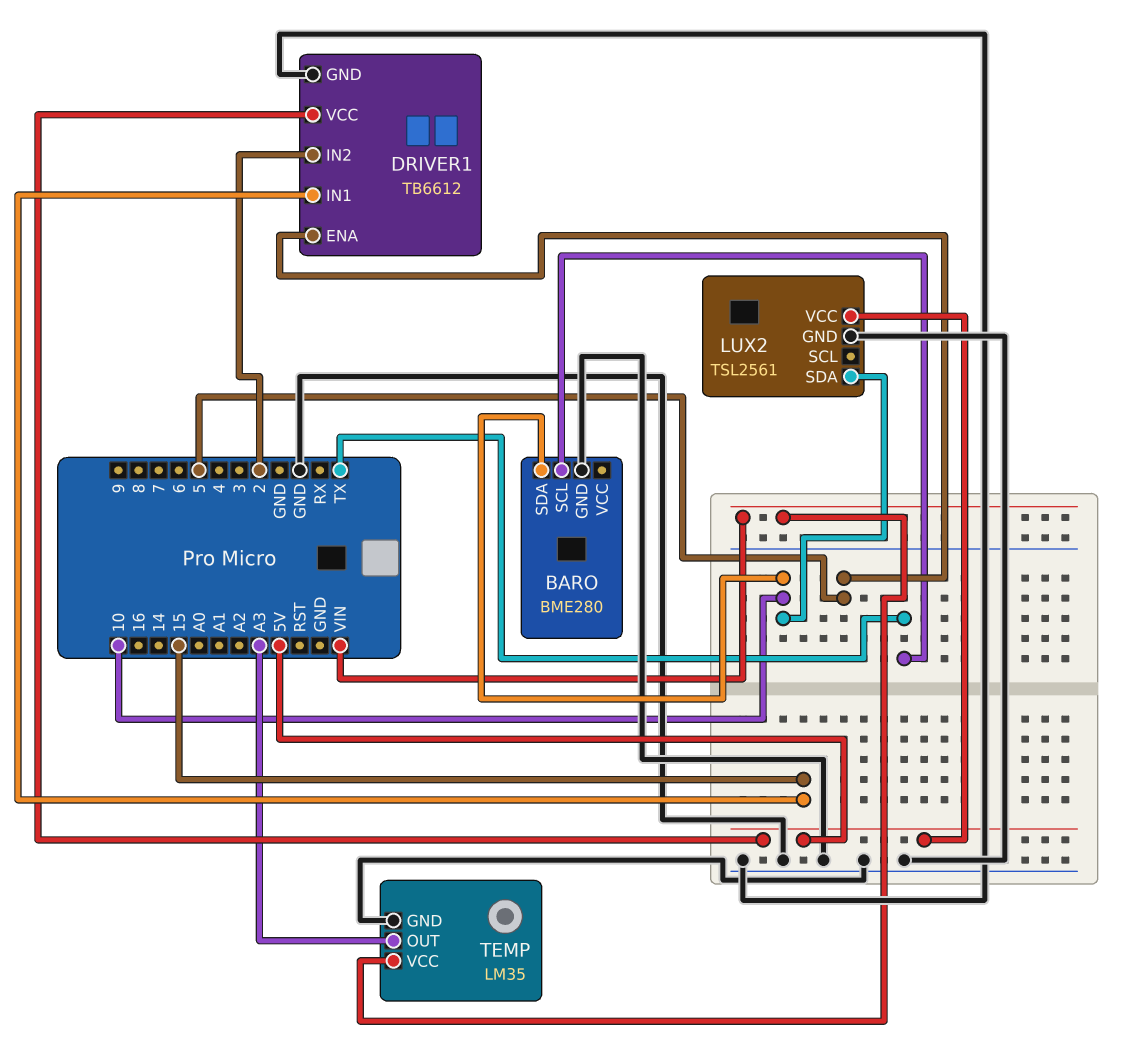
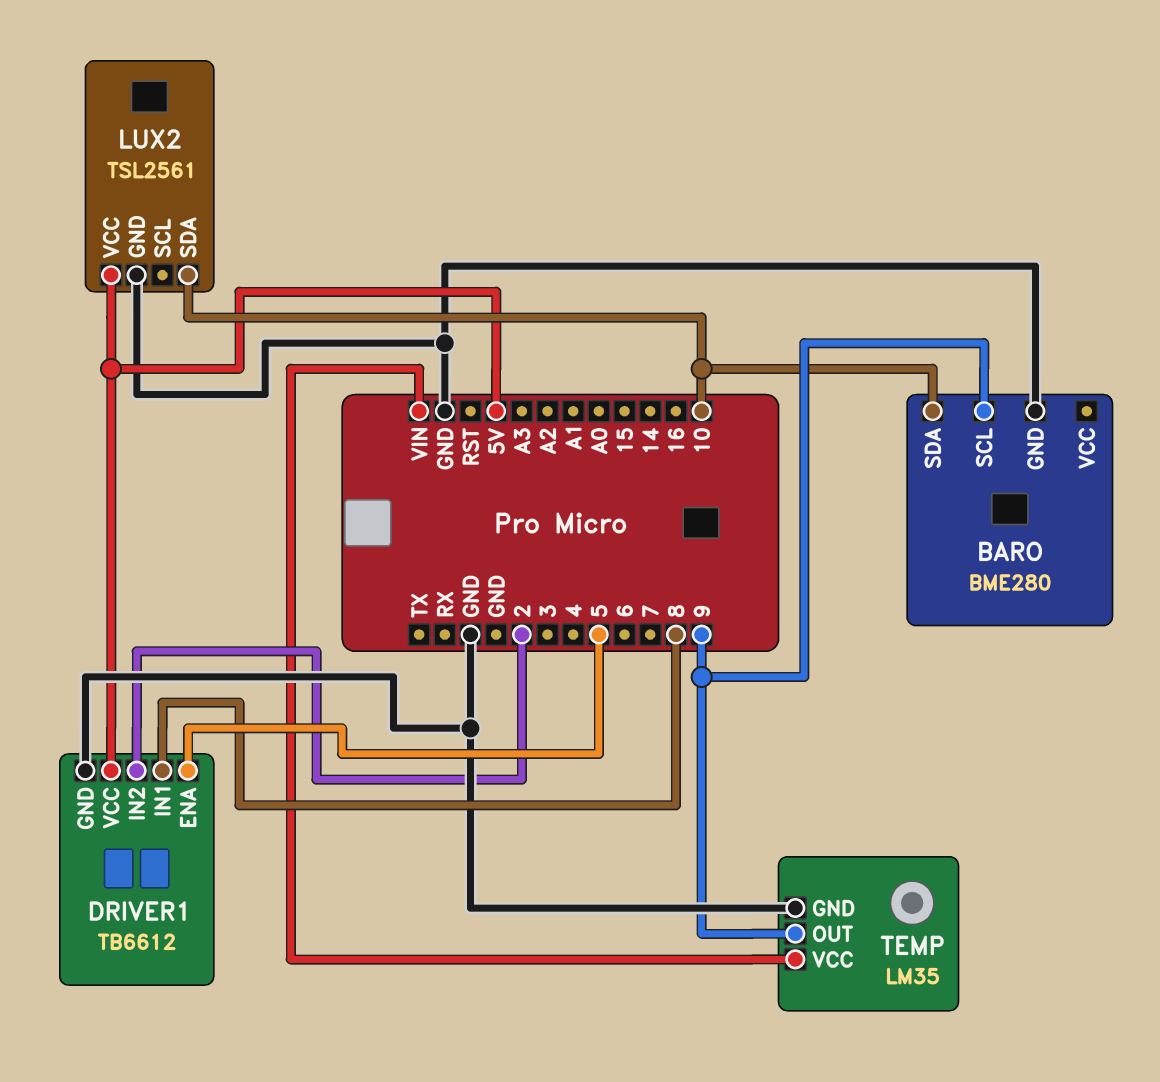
BARO pin SCL: TX -> 9
DRIVER1 pin IN1: 15 -> 8
TEMP pin OUT: A3 -> 9

